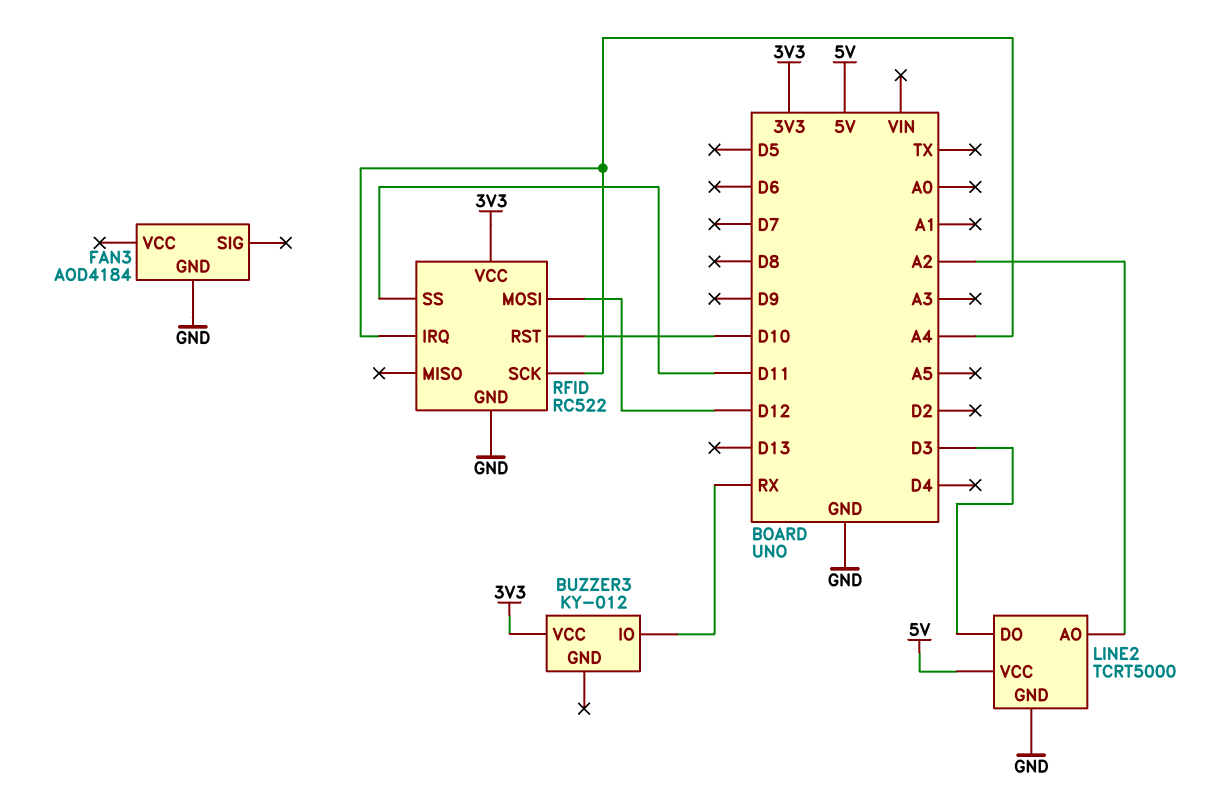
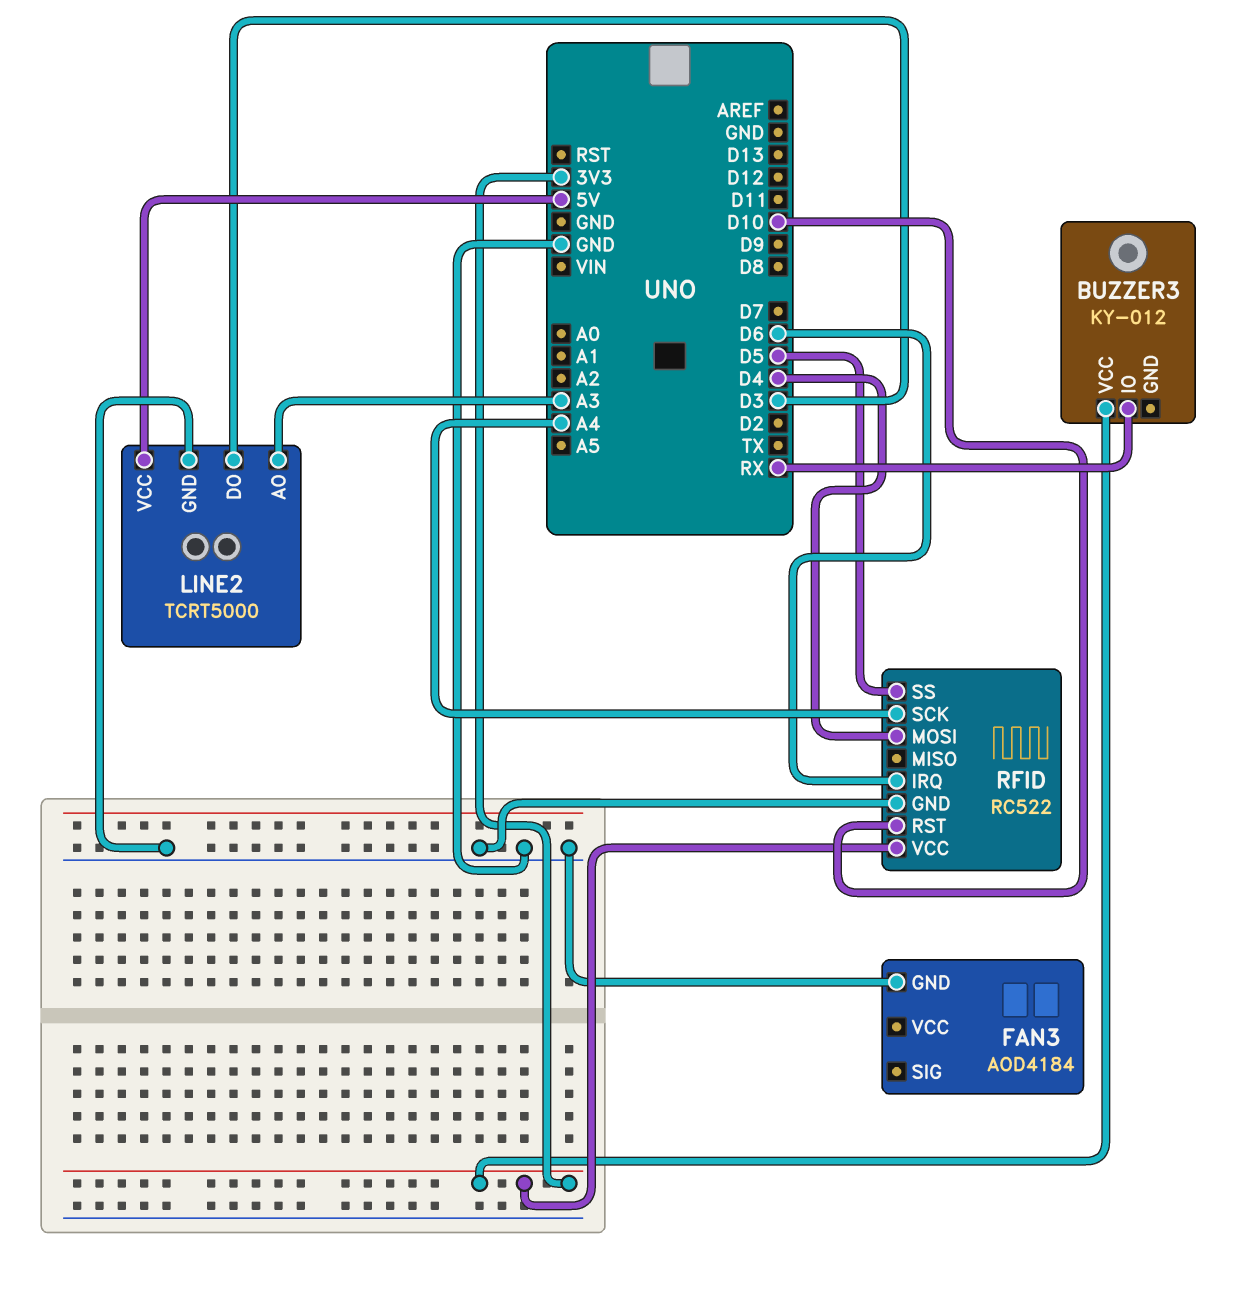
LINE2 pin AO: A2 -> A3
RFID pin IRQ: A4 -> D6
RFID pin MOSI: D12 -> D4
RFID pin SS: D11 -> D5

